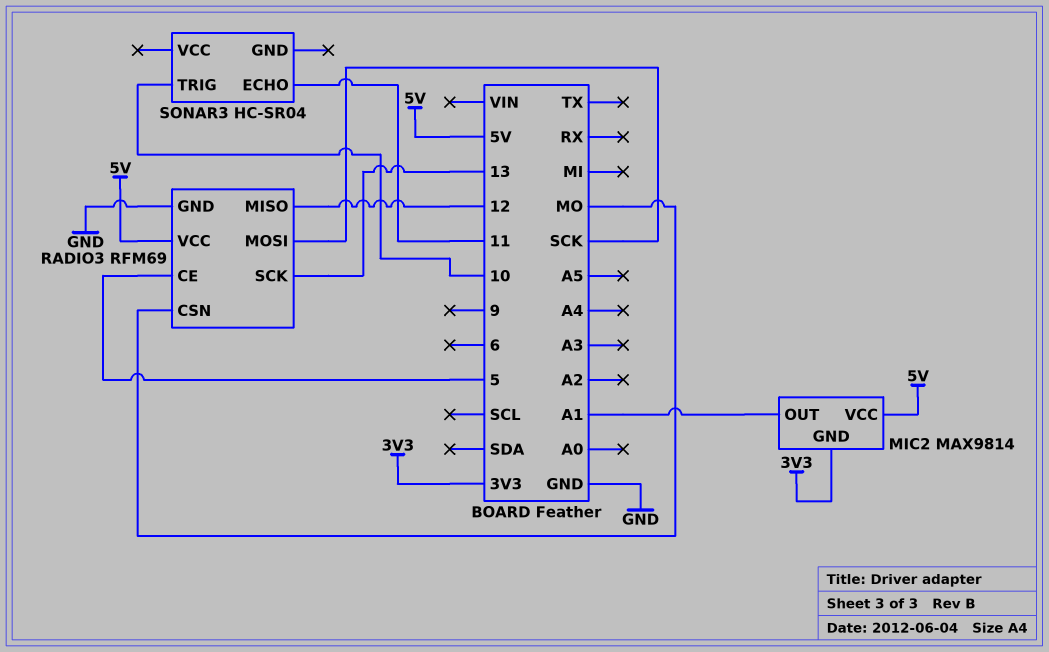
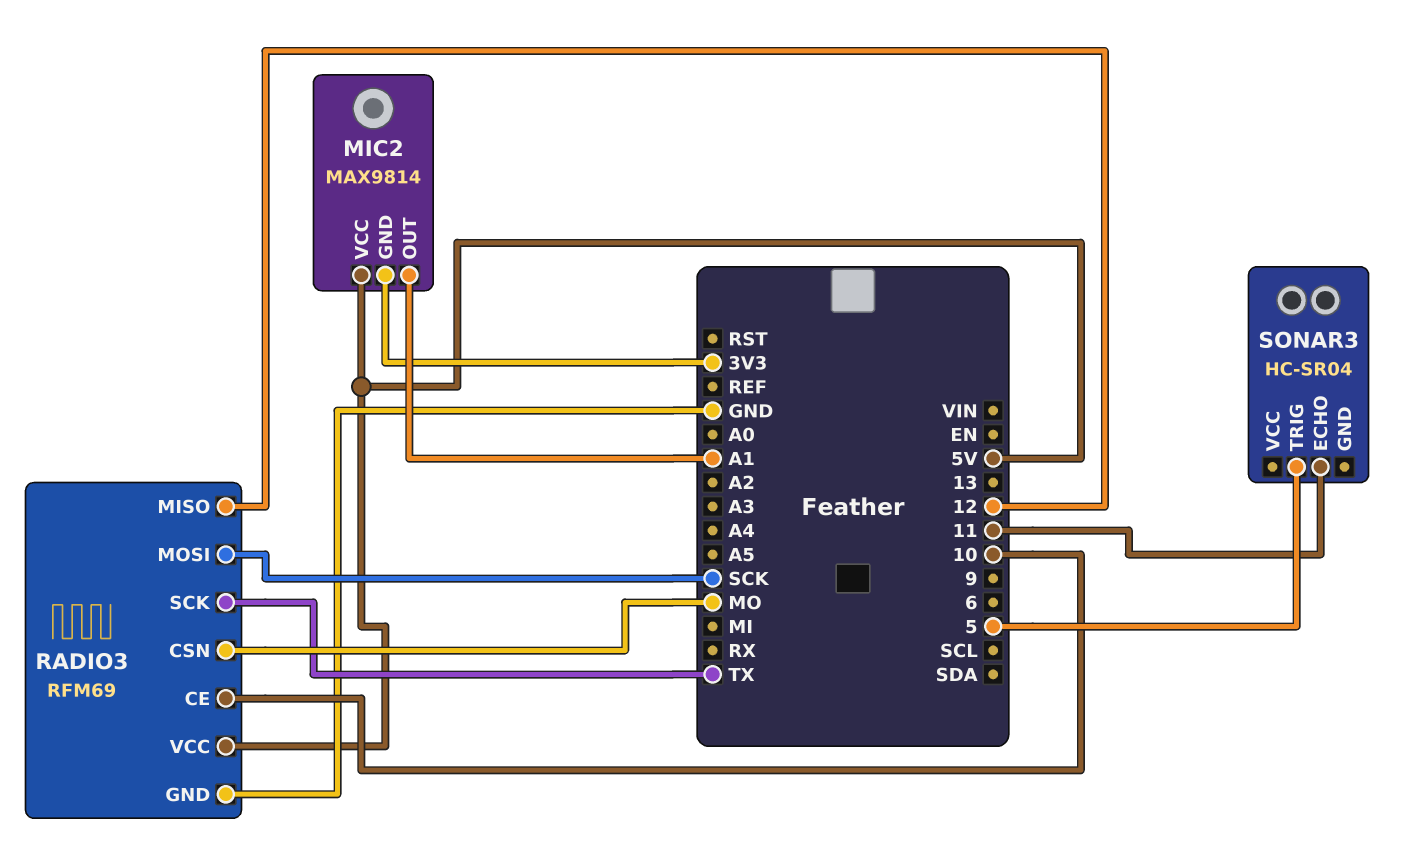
RADIO3 pin CE: 5 -> 10
RADIO3 pin SCK: 13 -> TX
SONAR3 pin TRIG: 10 -> 5

